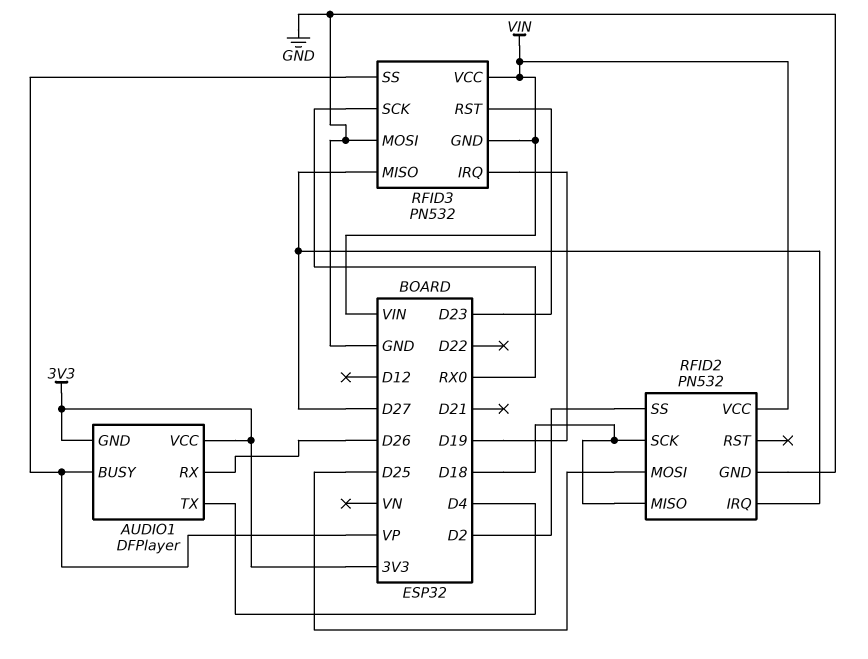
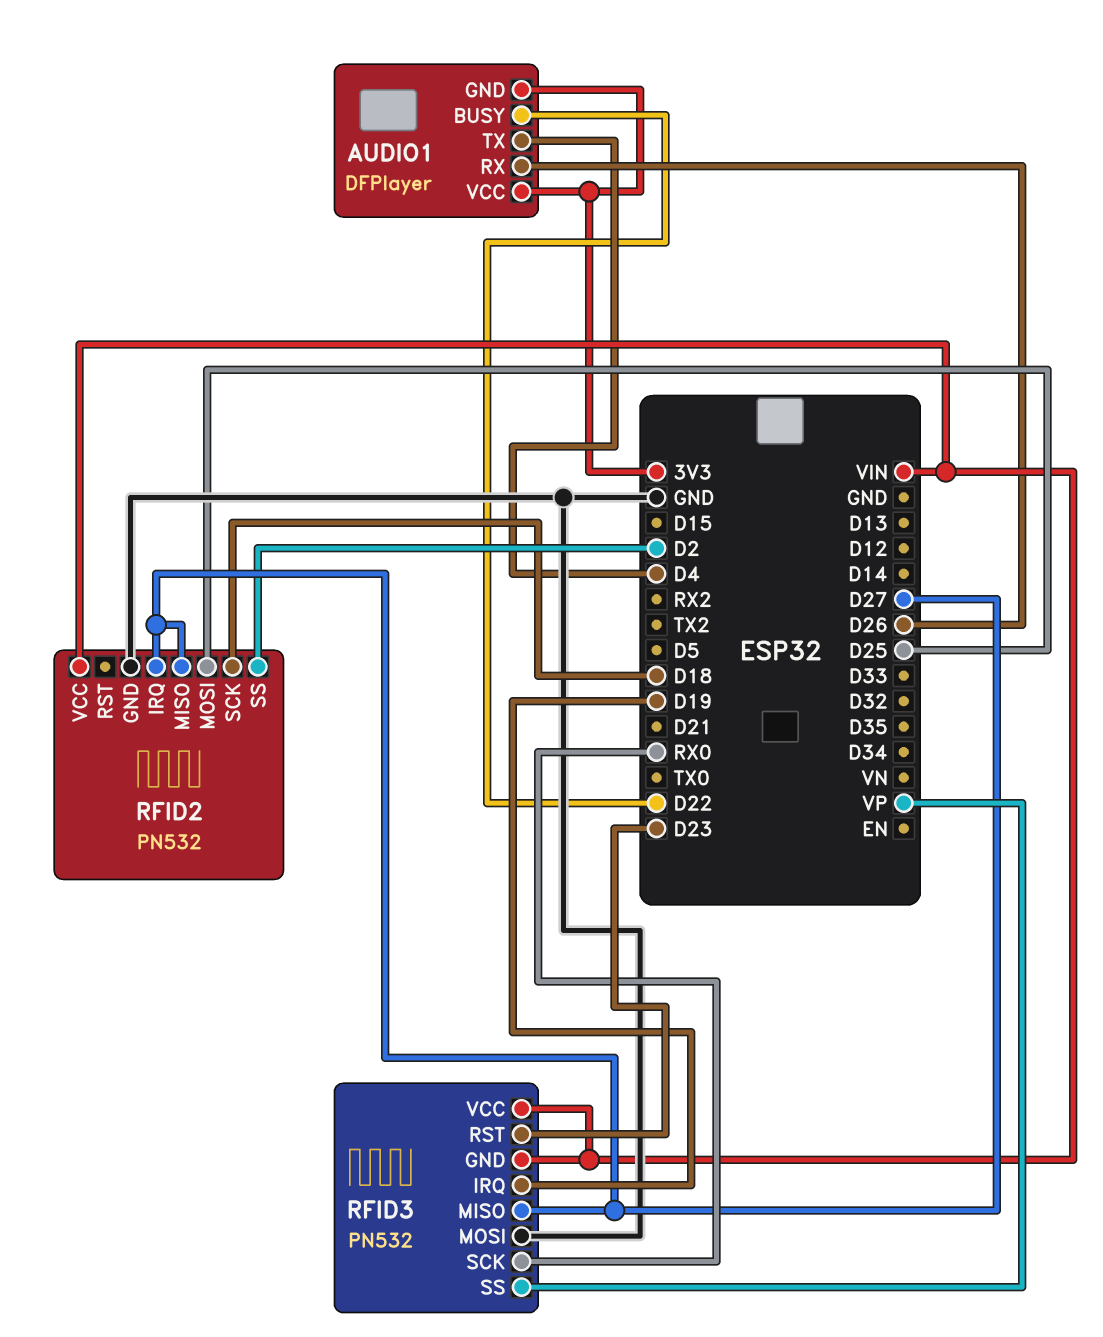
AUDIO1 pin BUSY: VP -> D22
RFID2 pin MISO: D18 -> D27

